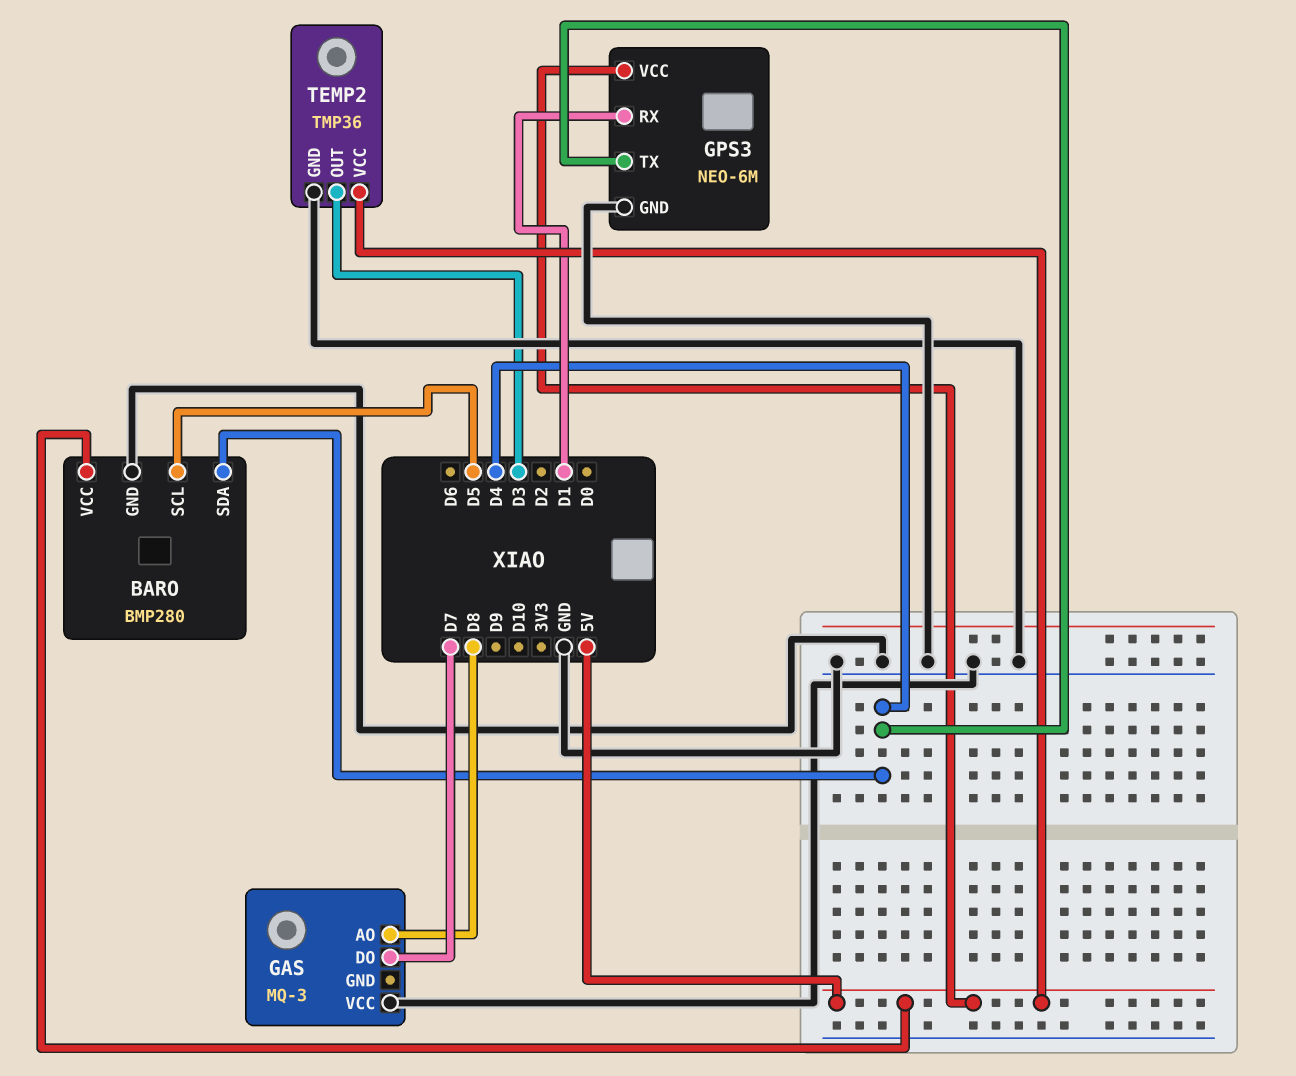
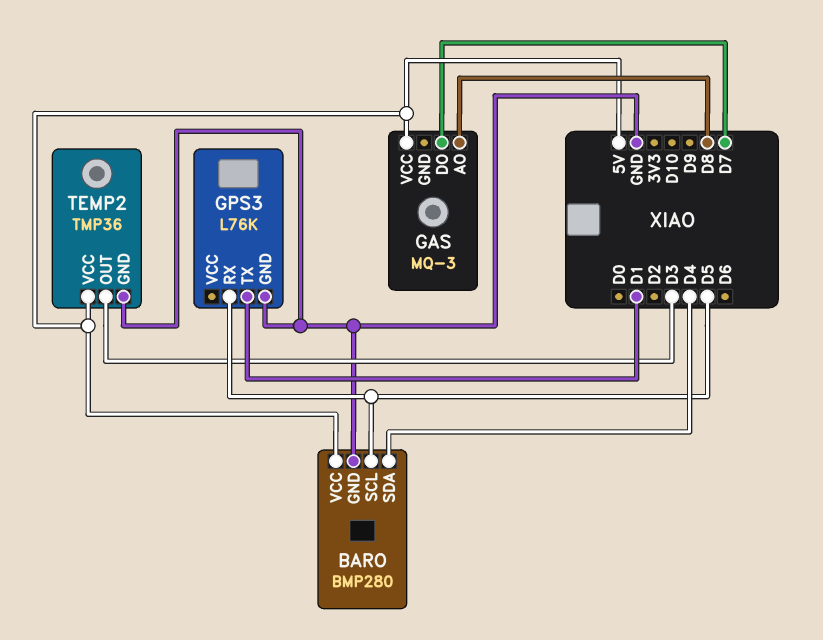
GAS pin VCC: GND -> 5V
GPS3: NEO-6M -> L76K
GPS3 pin RX: D1 -> D5
GPS3 pin TX: D4 -> D1
GPS3 pin VCC: 5V -> none

